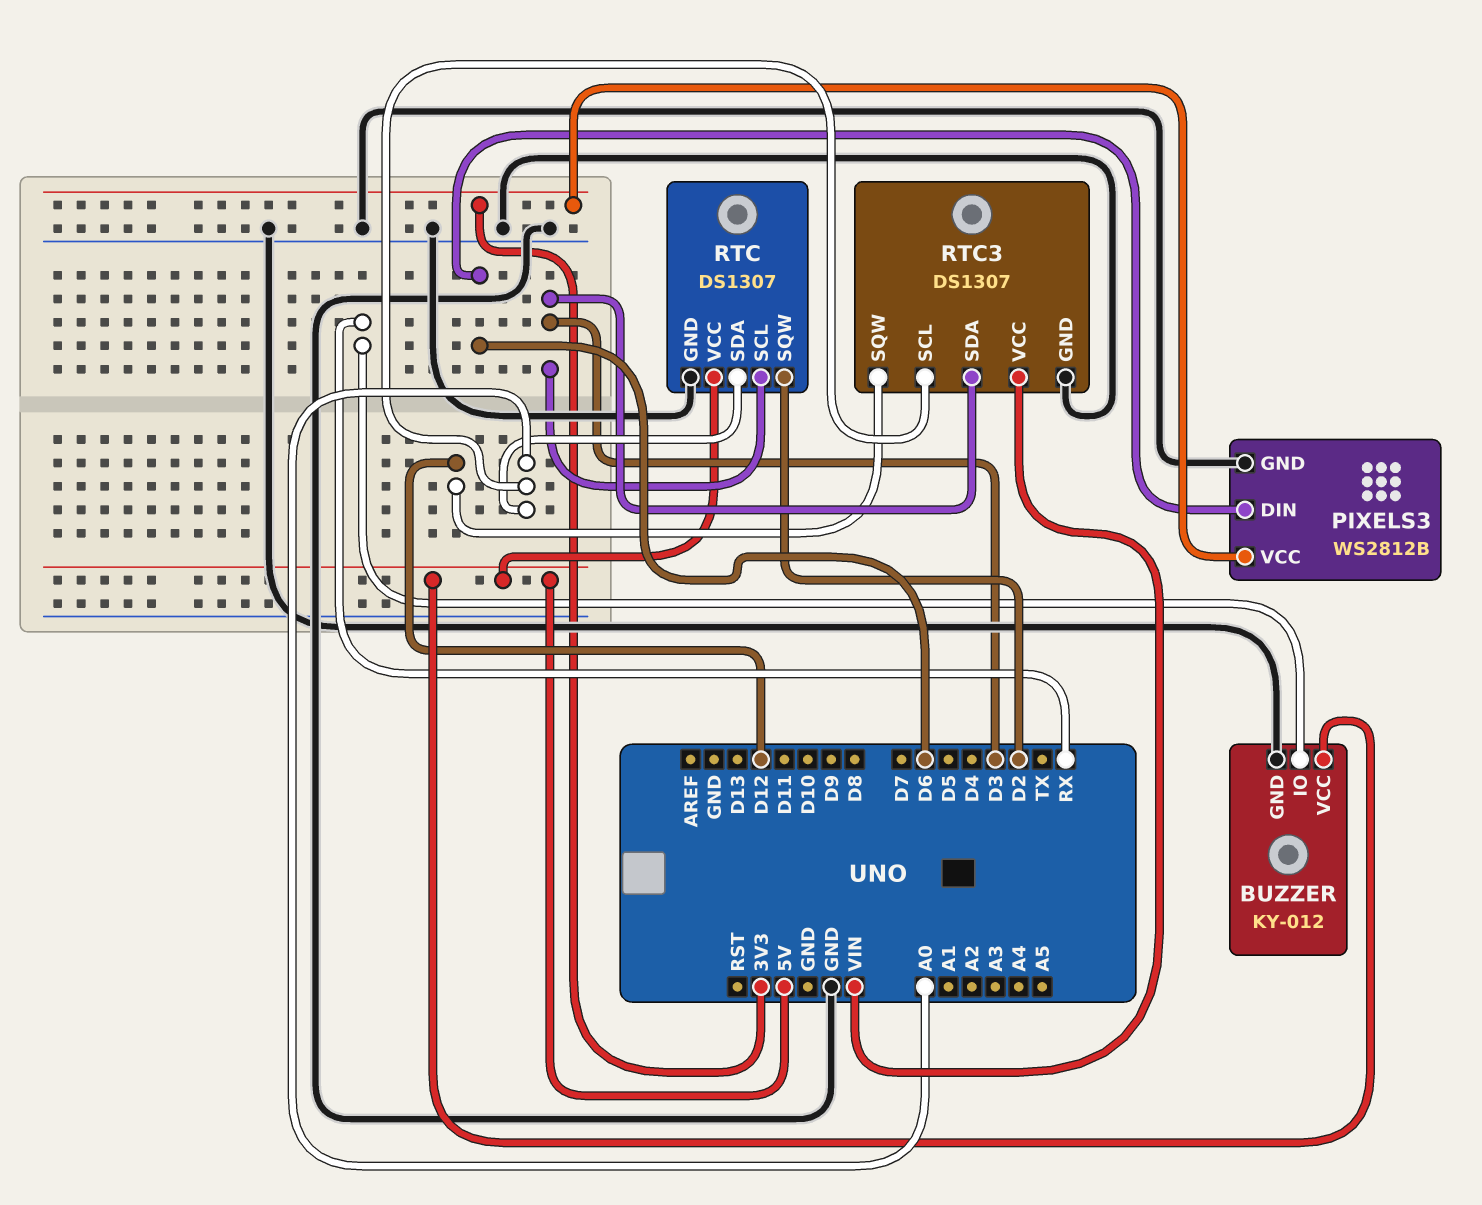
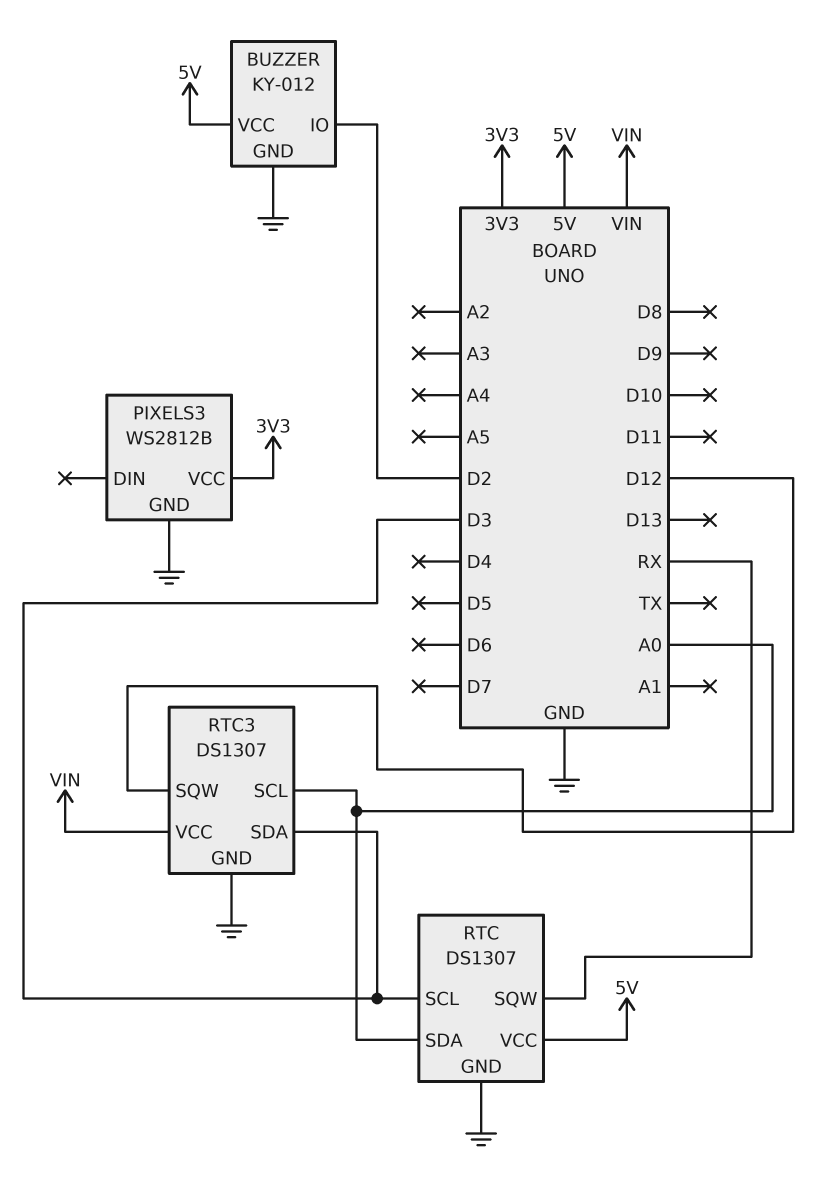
BUZZER pin IO: RX -> D2
PIXELS3 pin DIN: D6 -> none
RTC pin SQW: D2 -> RX

